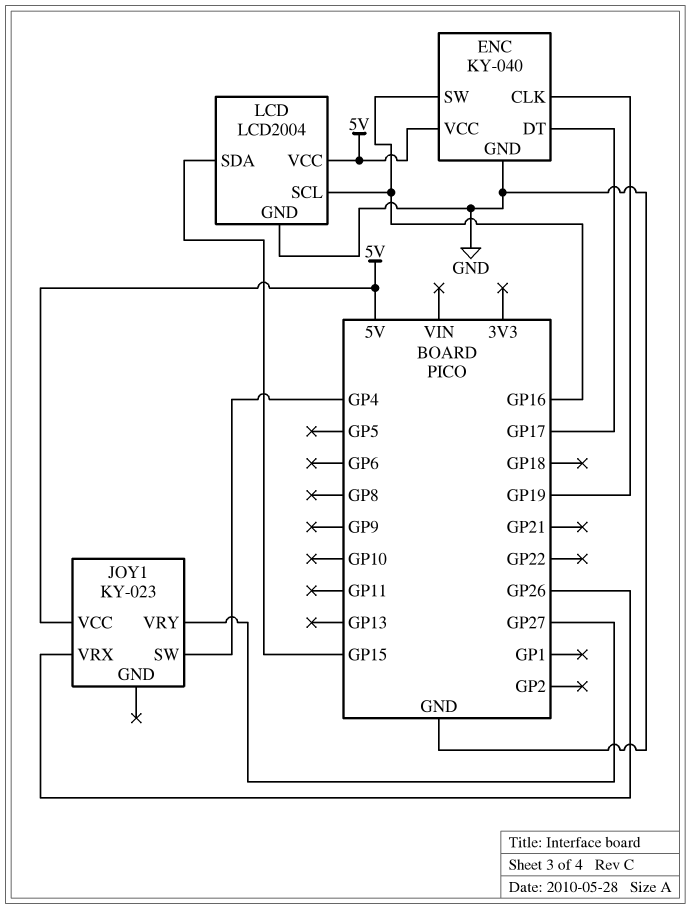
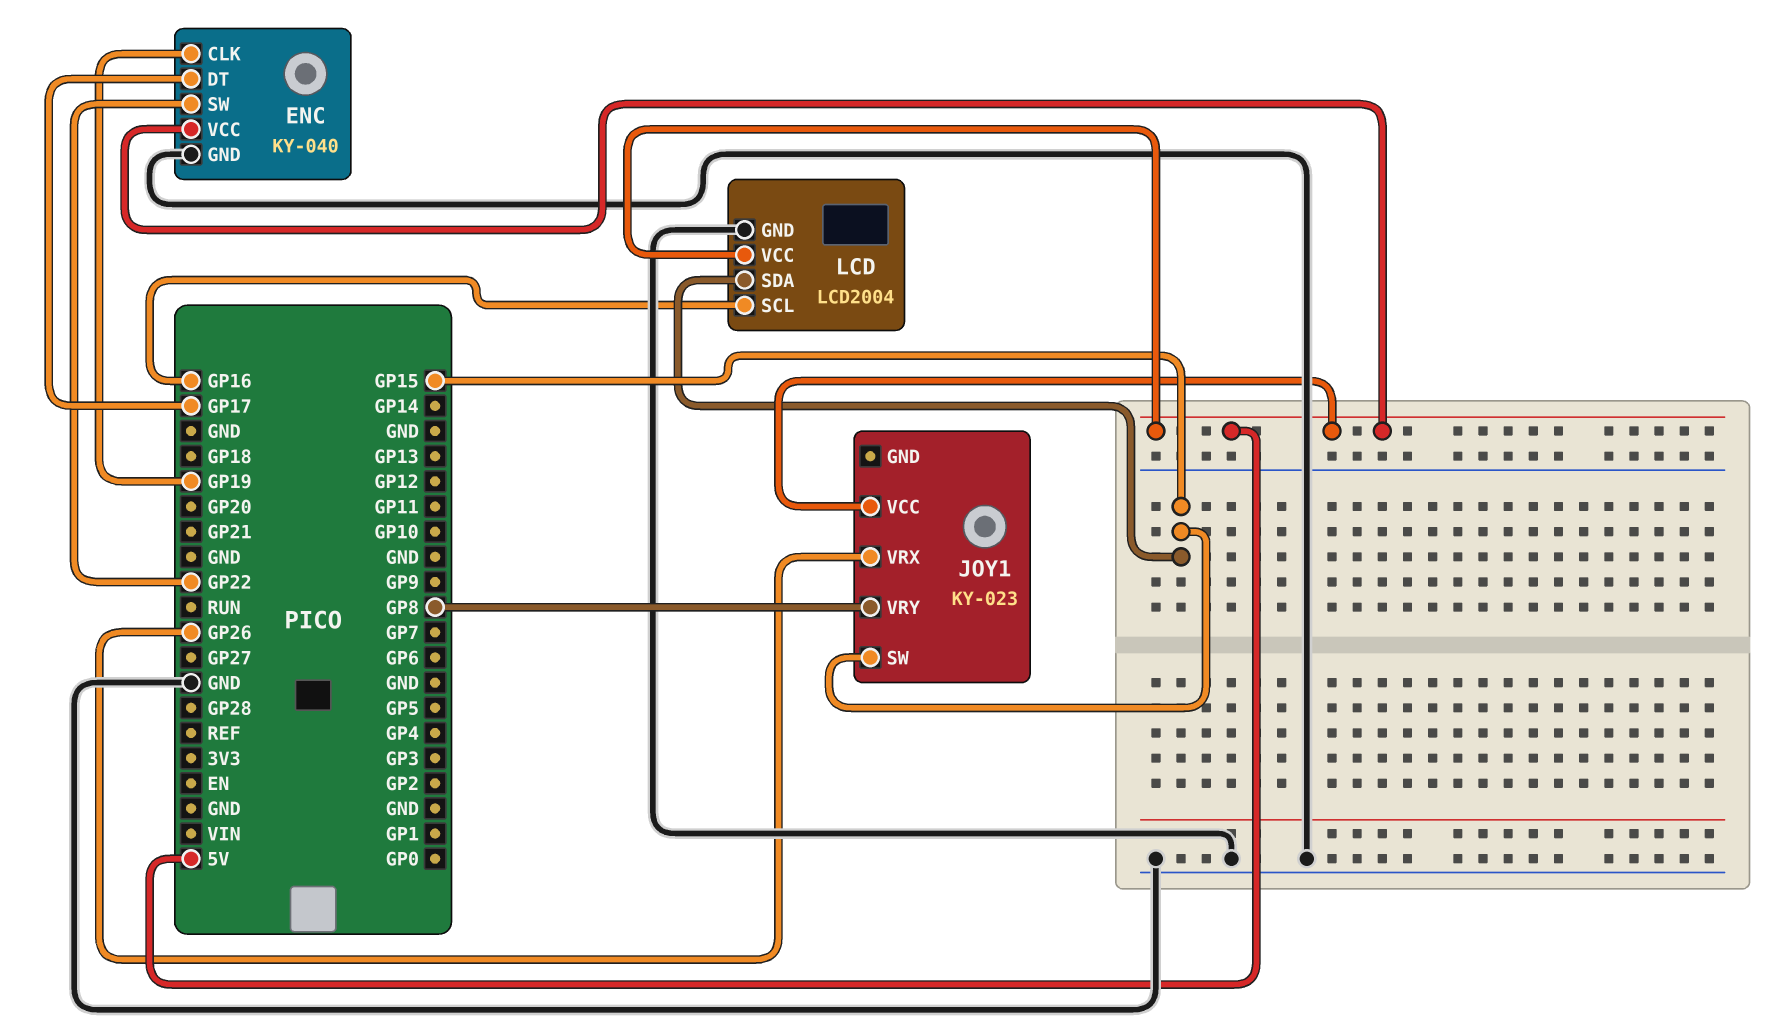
ENC pin SW: GP16 -> GP22
JOY1 pin SW: GP4 -> GP15
JOY1 pin VRY: GP27 -> GP8

